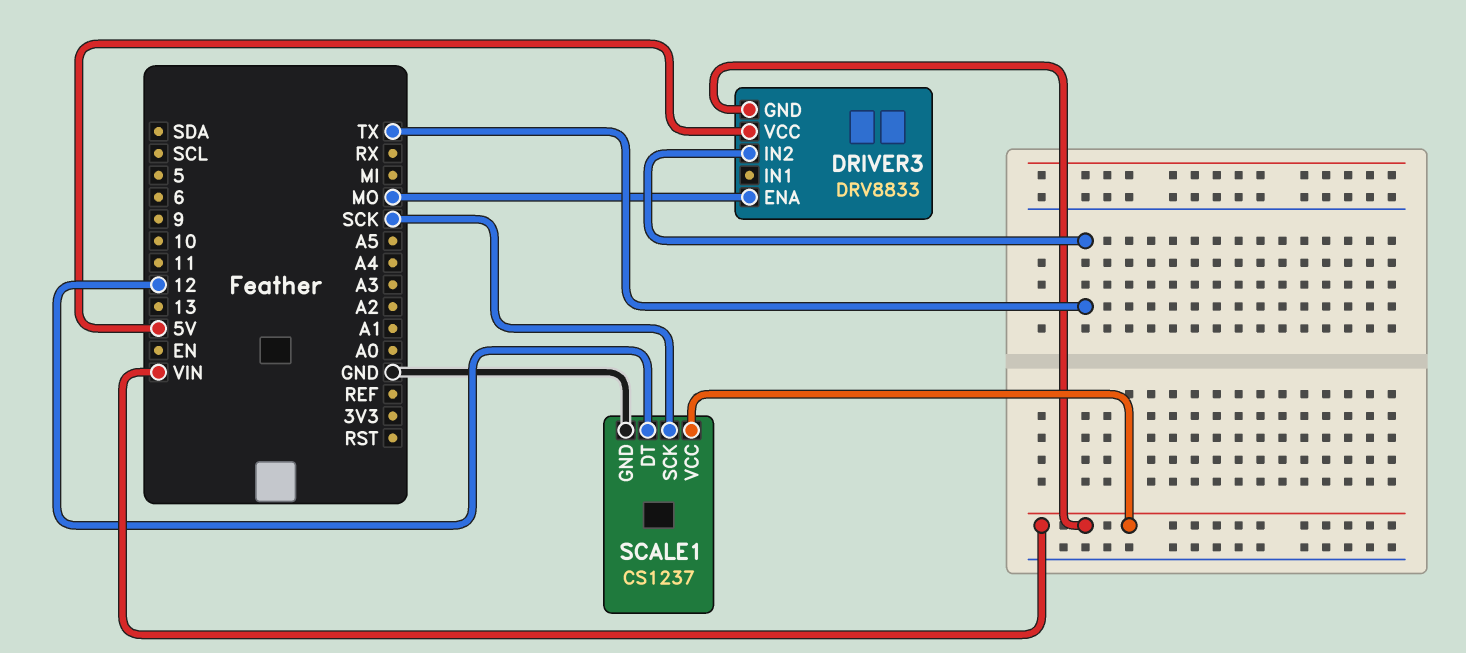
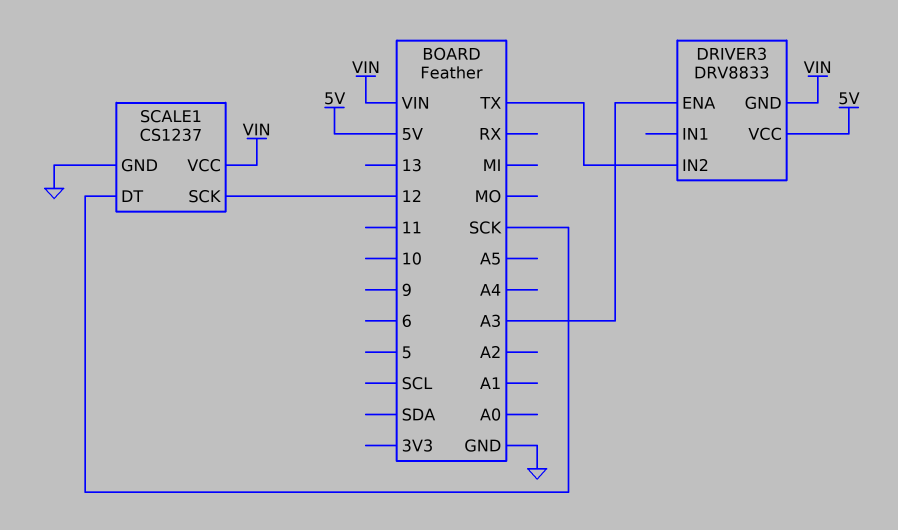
DRIVER3 pin ENA: MO -> A3
SCALE1 pin DT: 12 -> SCK
SCALE1 pin SCK: SCK -> 12

